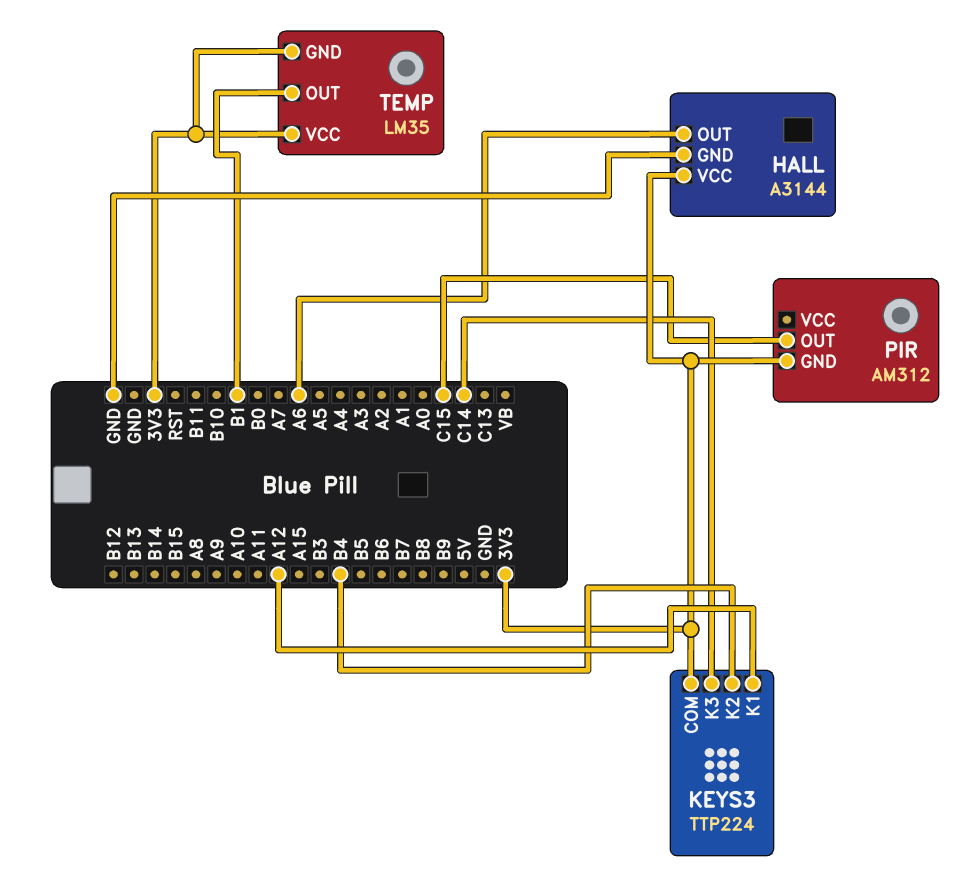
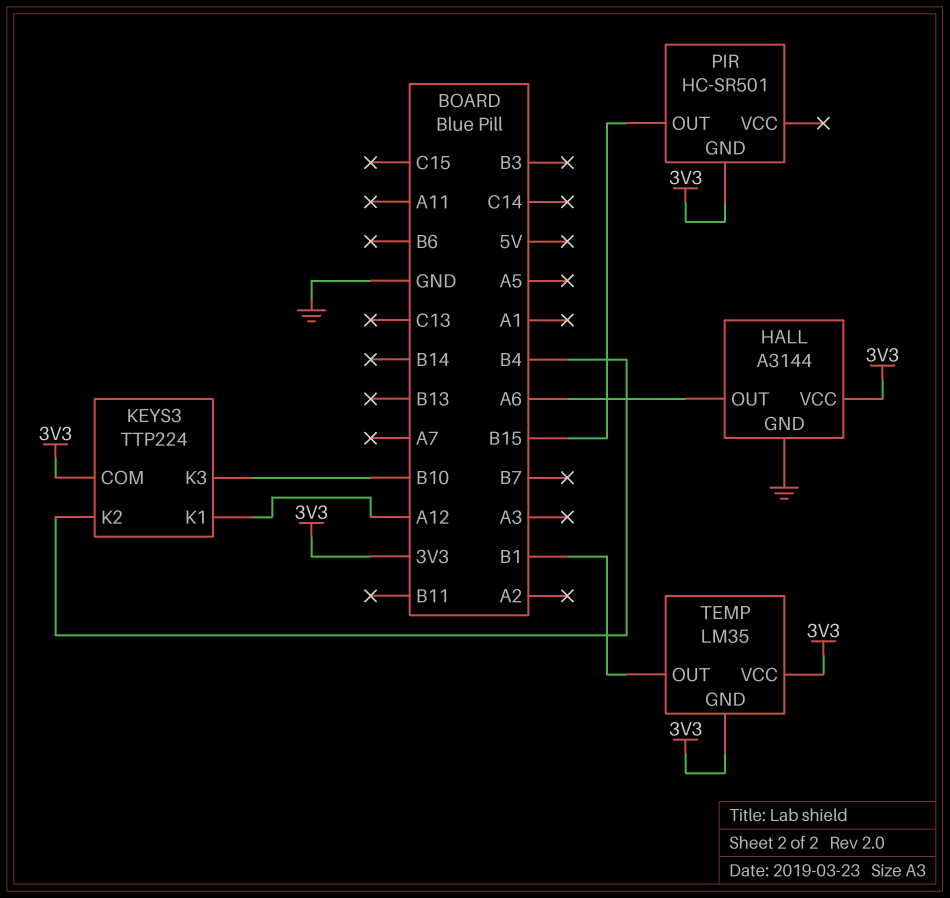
KEYS3 pin K3: C14 -> B10
PIR: AM312 -> HC-SR501
PIR pin OUT: C15 -> B15

